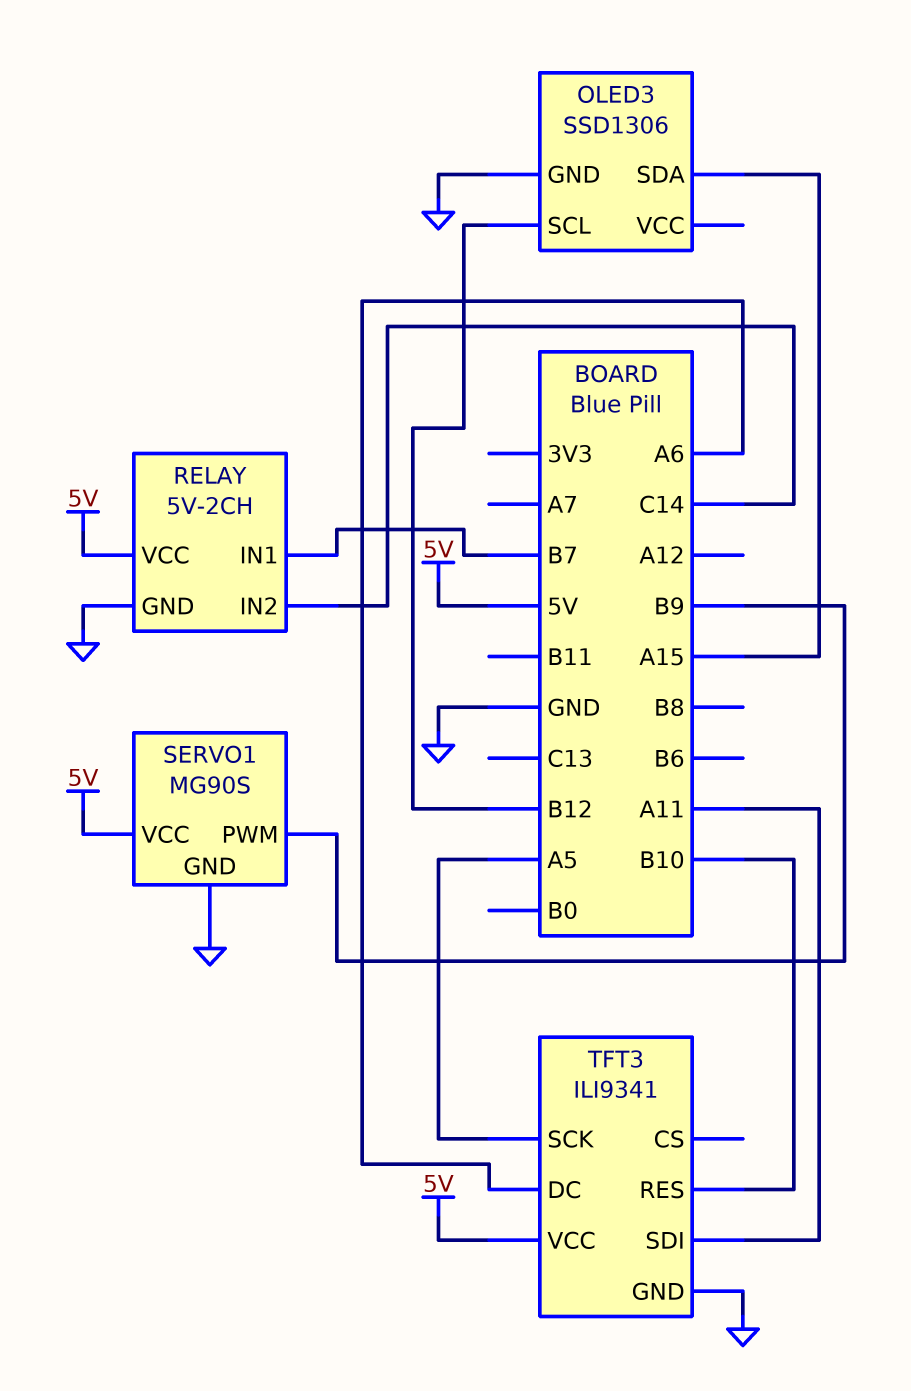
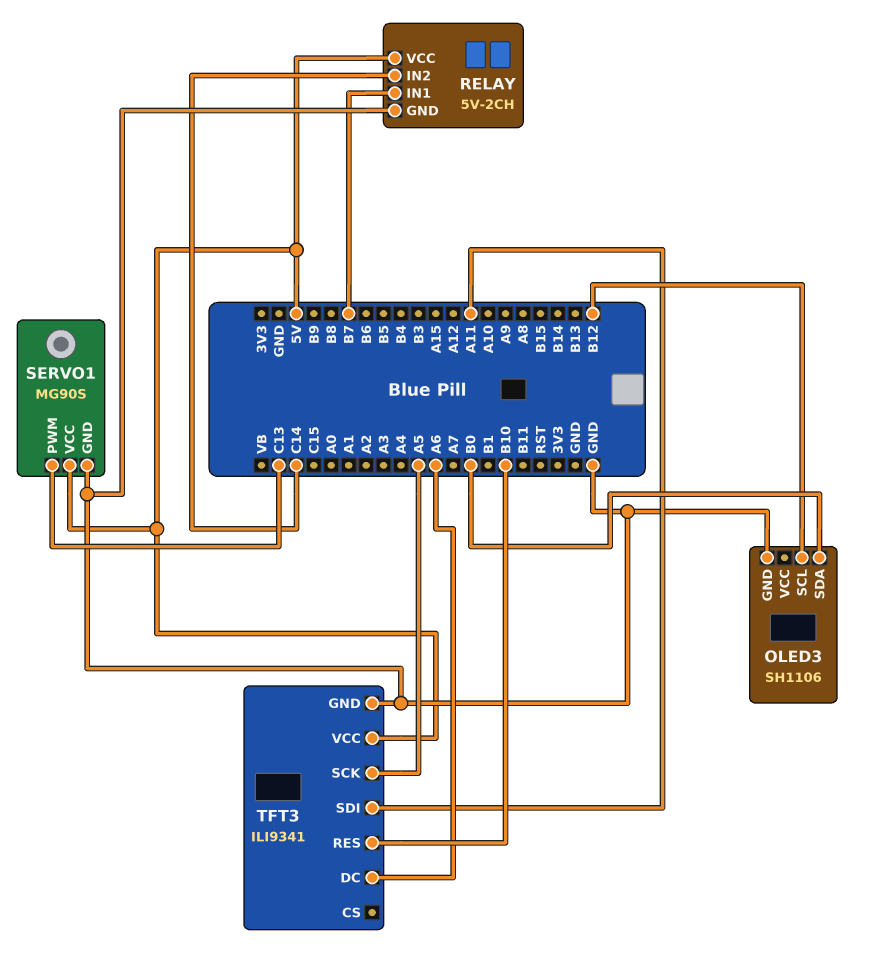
OLED3: SSD1306 -> SH1106
OLED3 pin SDA: A15 -> B0
SERVO1 pin PWM: B9 -> C13

